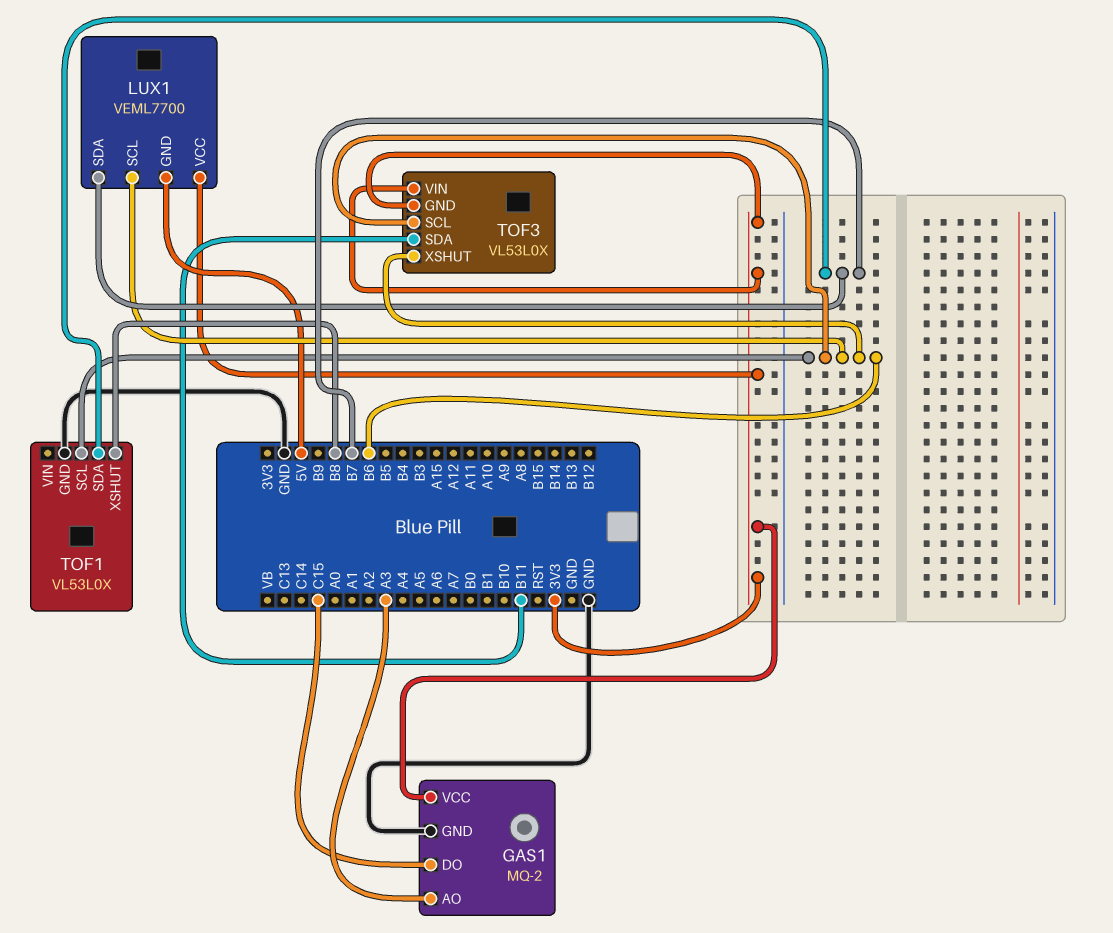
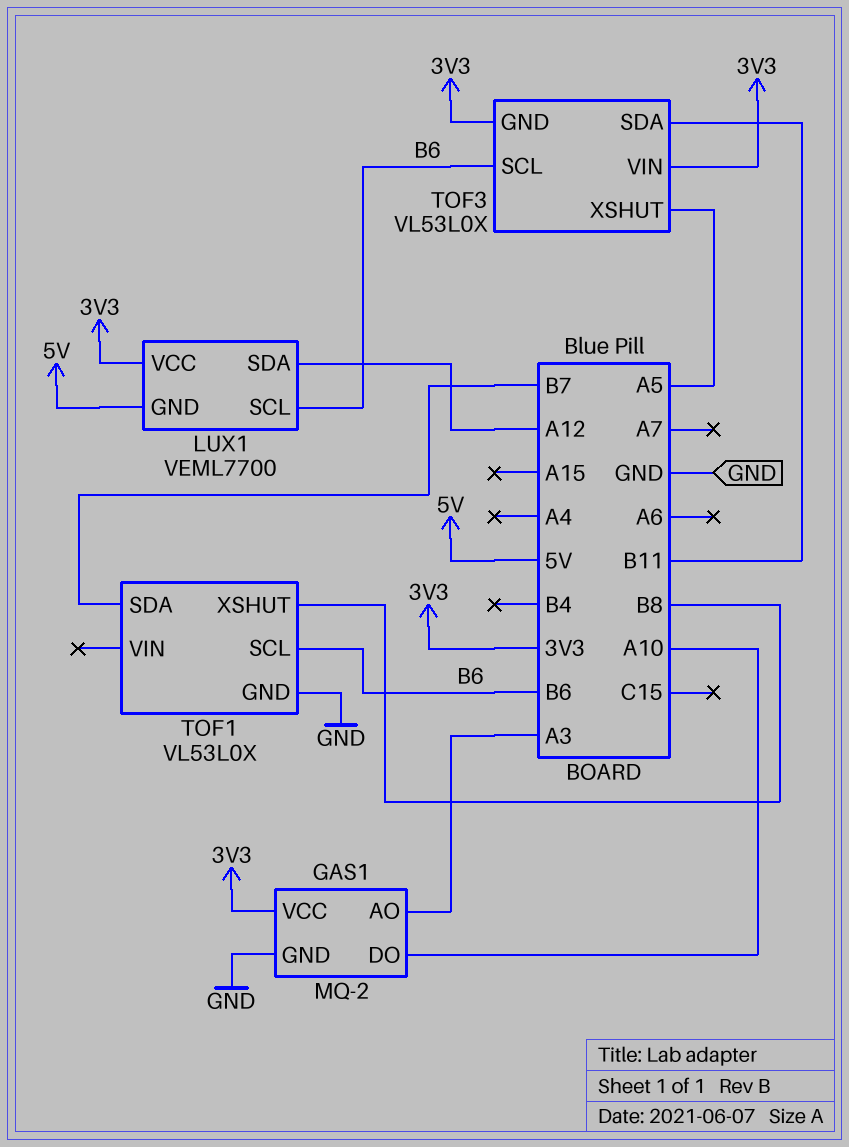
GAS1 pin DO: C15 -> A10
LUX1 pin SDA: B7 -> A12
TOF3 pin XSHUT: B6 -> A5

